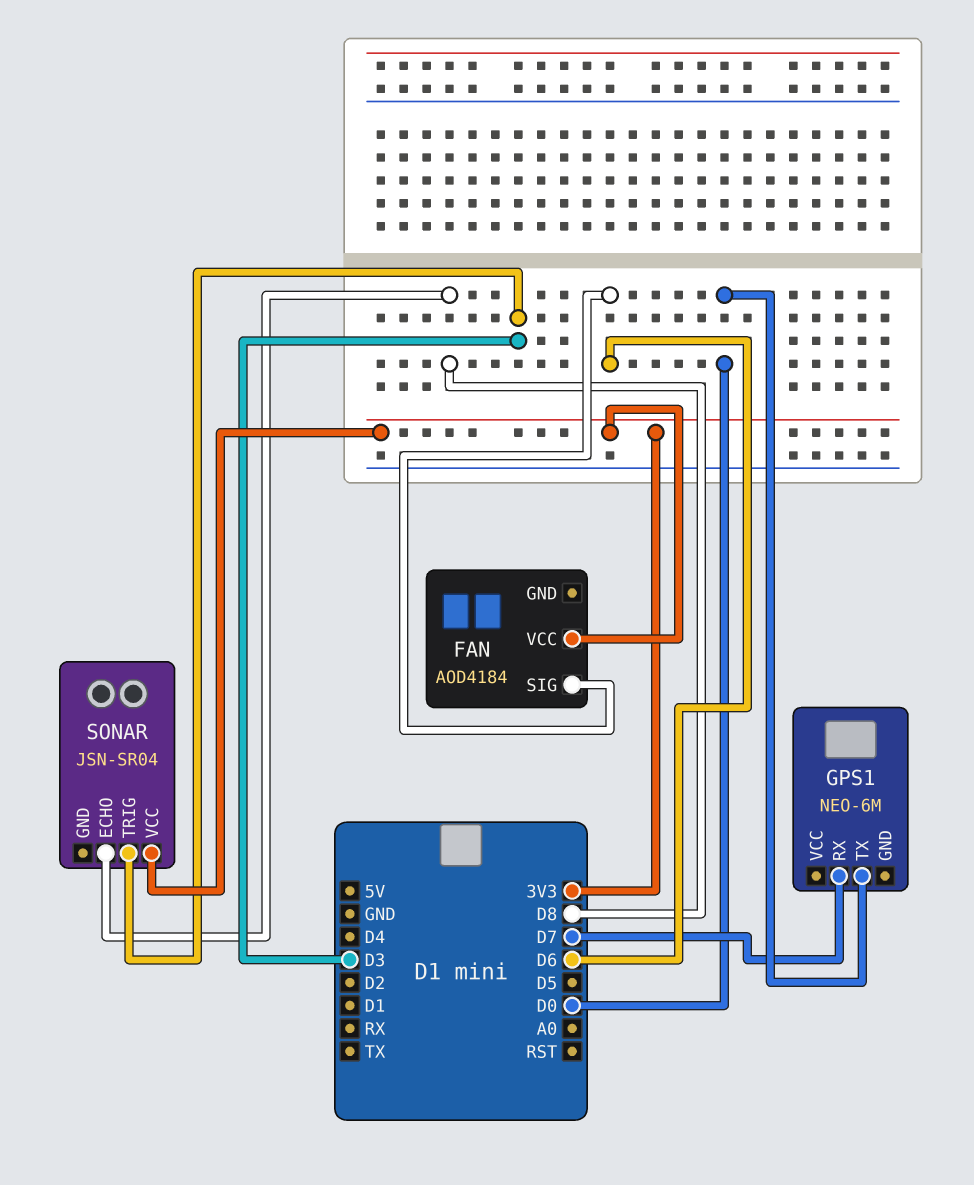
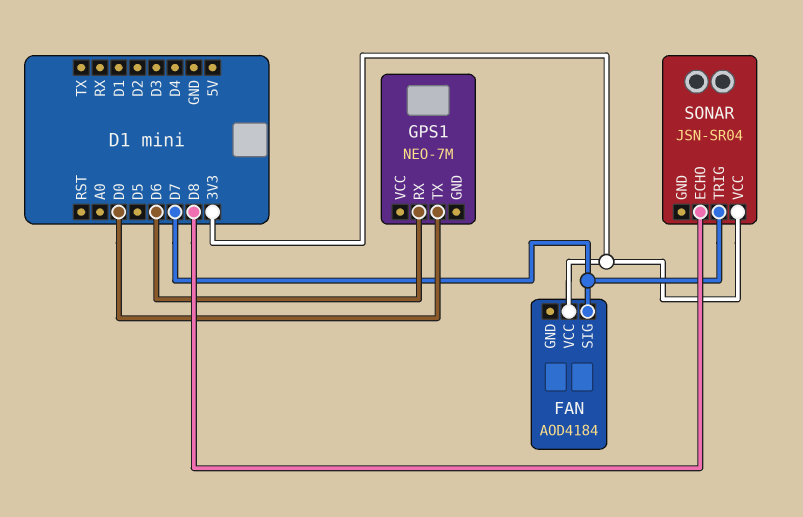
FAN pin SIG: D6 -> D7
GPS1: NEO-6M -> NEO-7M
GPS1 pin RX: D7 -> D6
SONAR pin TRIG: D3 -> D7

